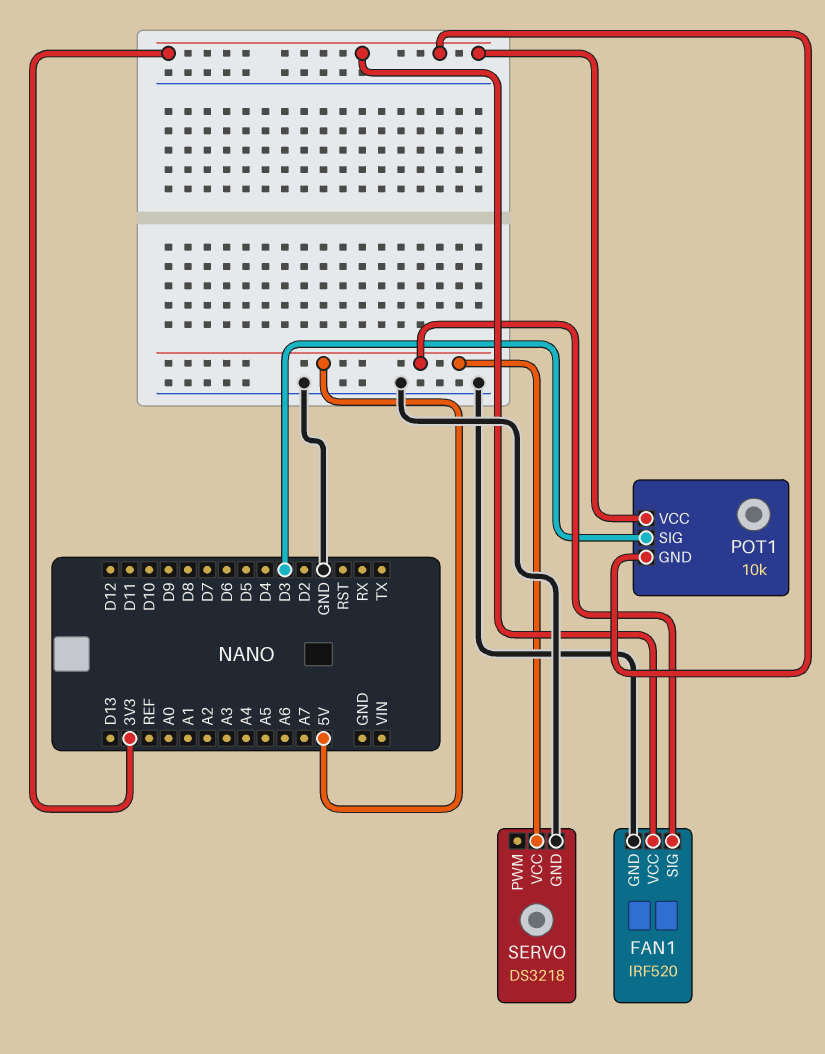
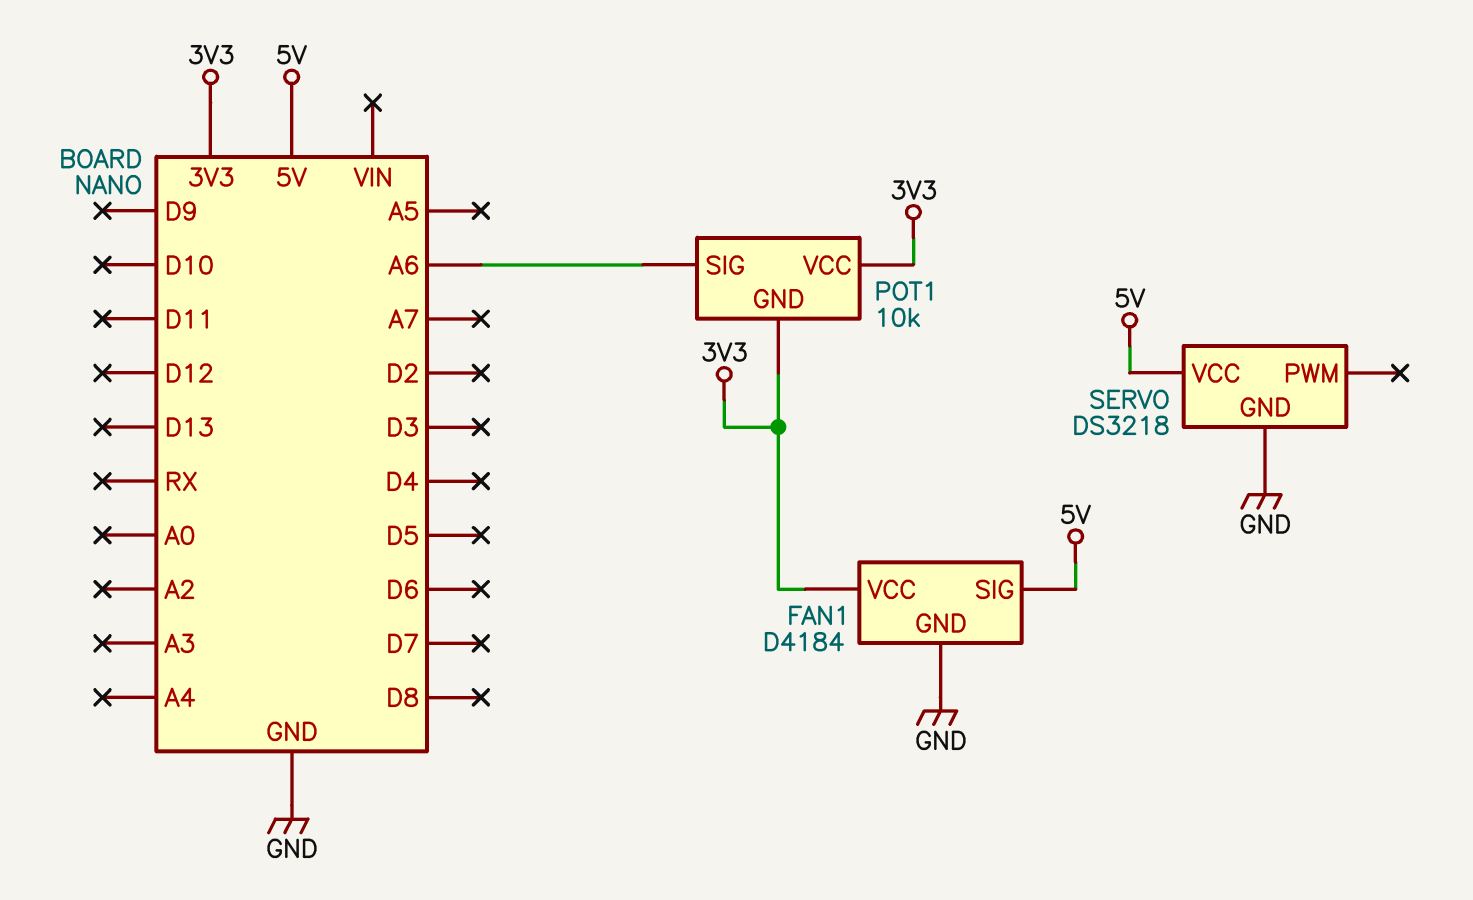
FAN1: IRF520 -> D4184
POT1 pin SIG: D3 -> A6

